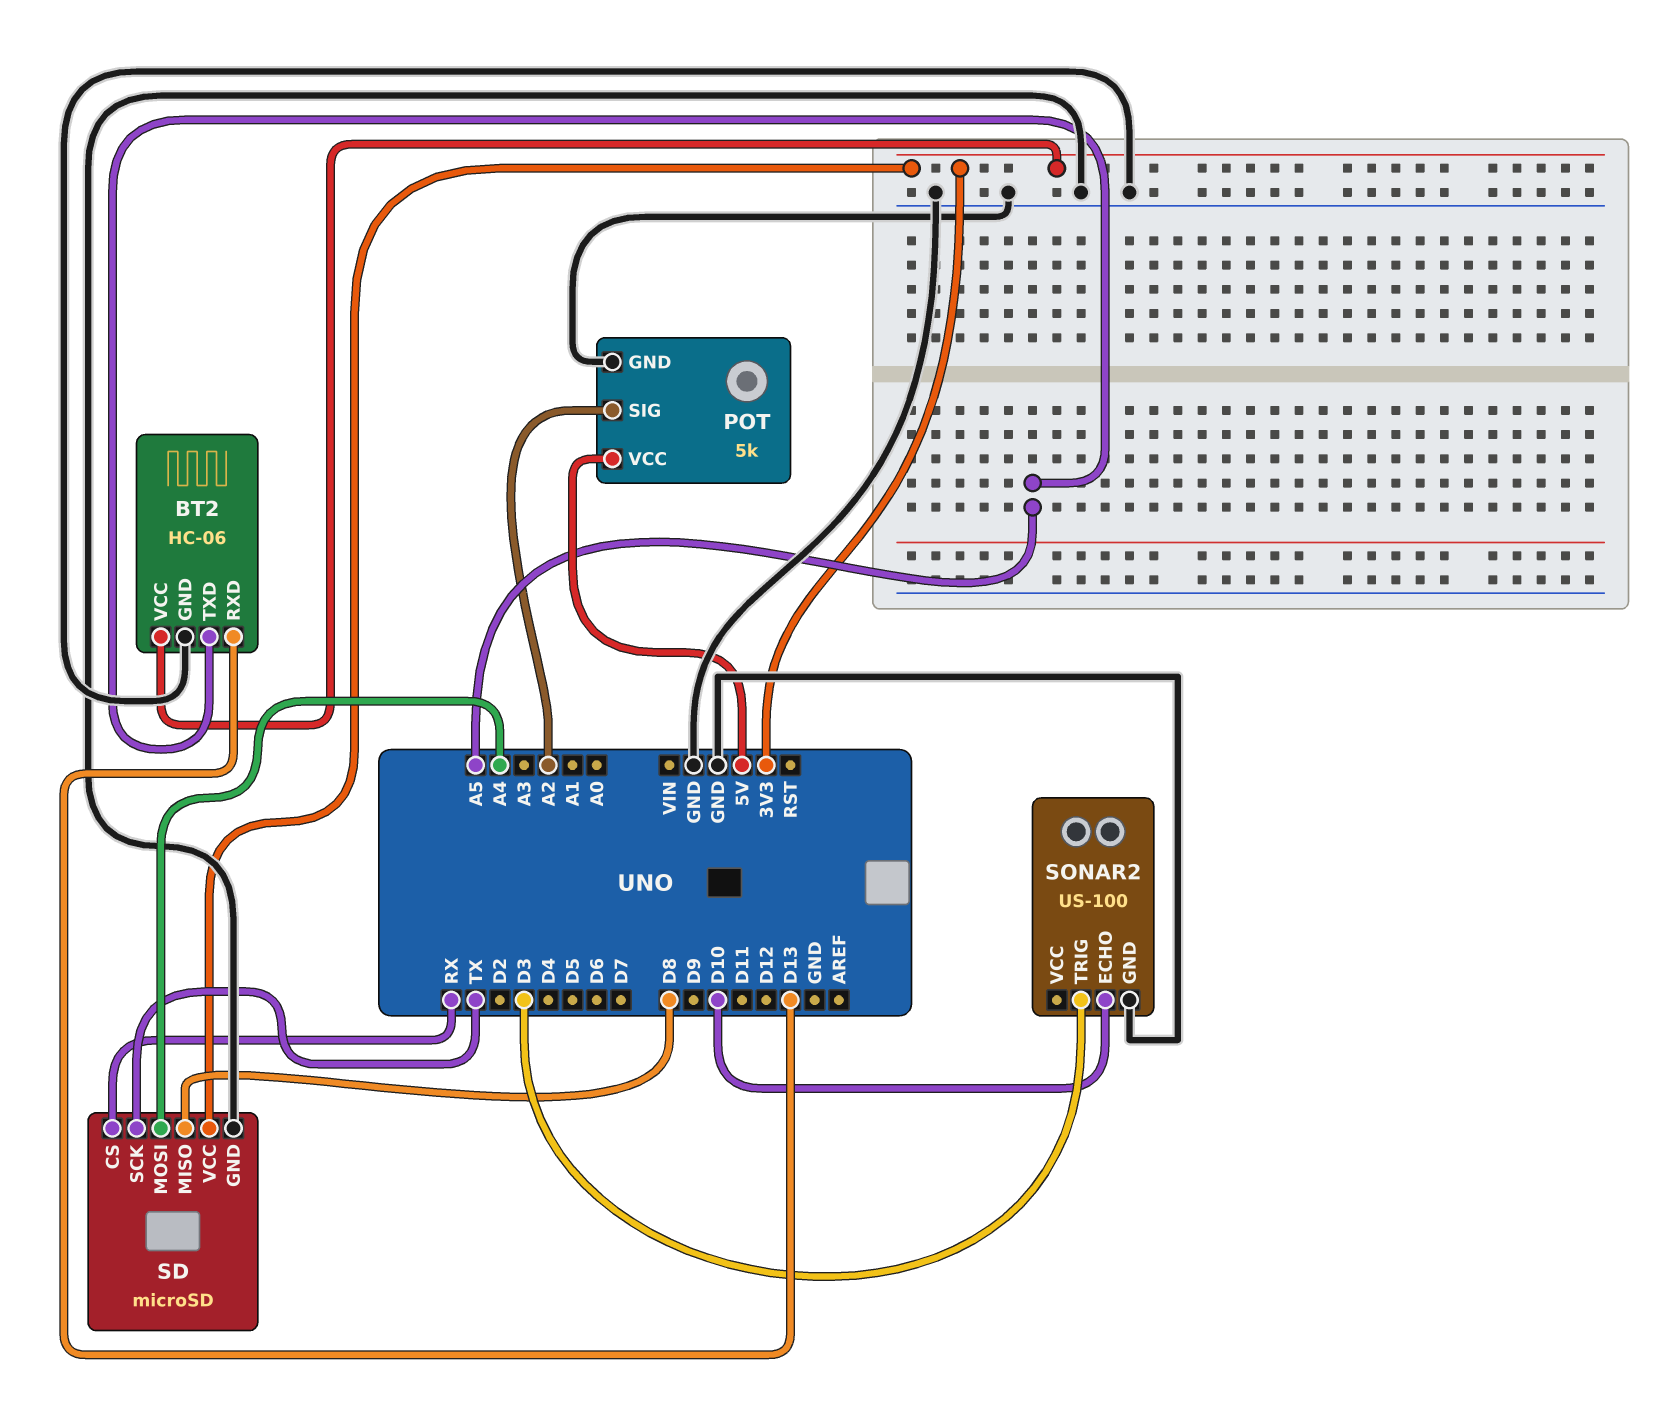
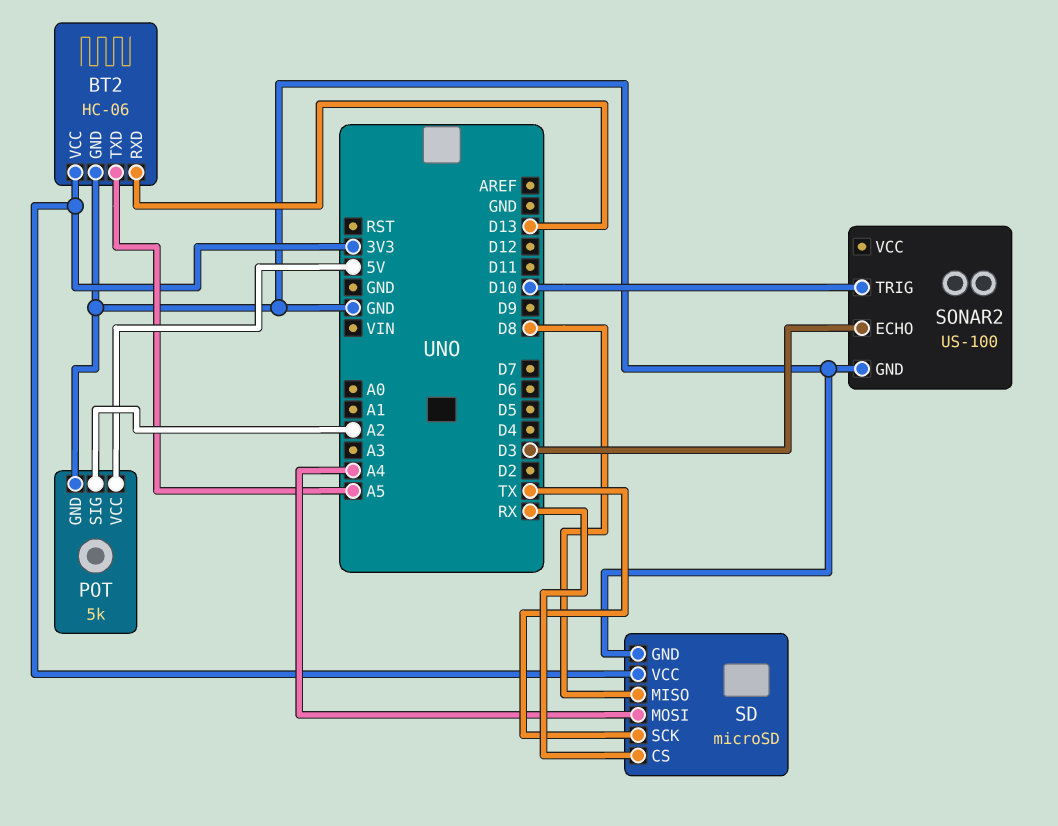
SONAR2 pin ECHO: D10 -> D3
SONAR2 pin TRIG: D3 -> D10

